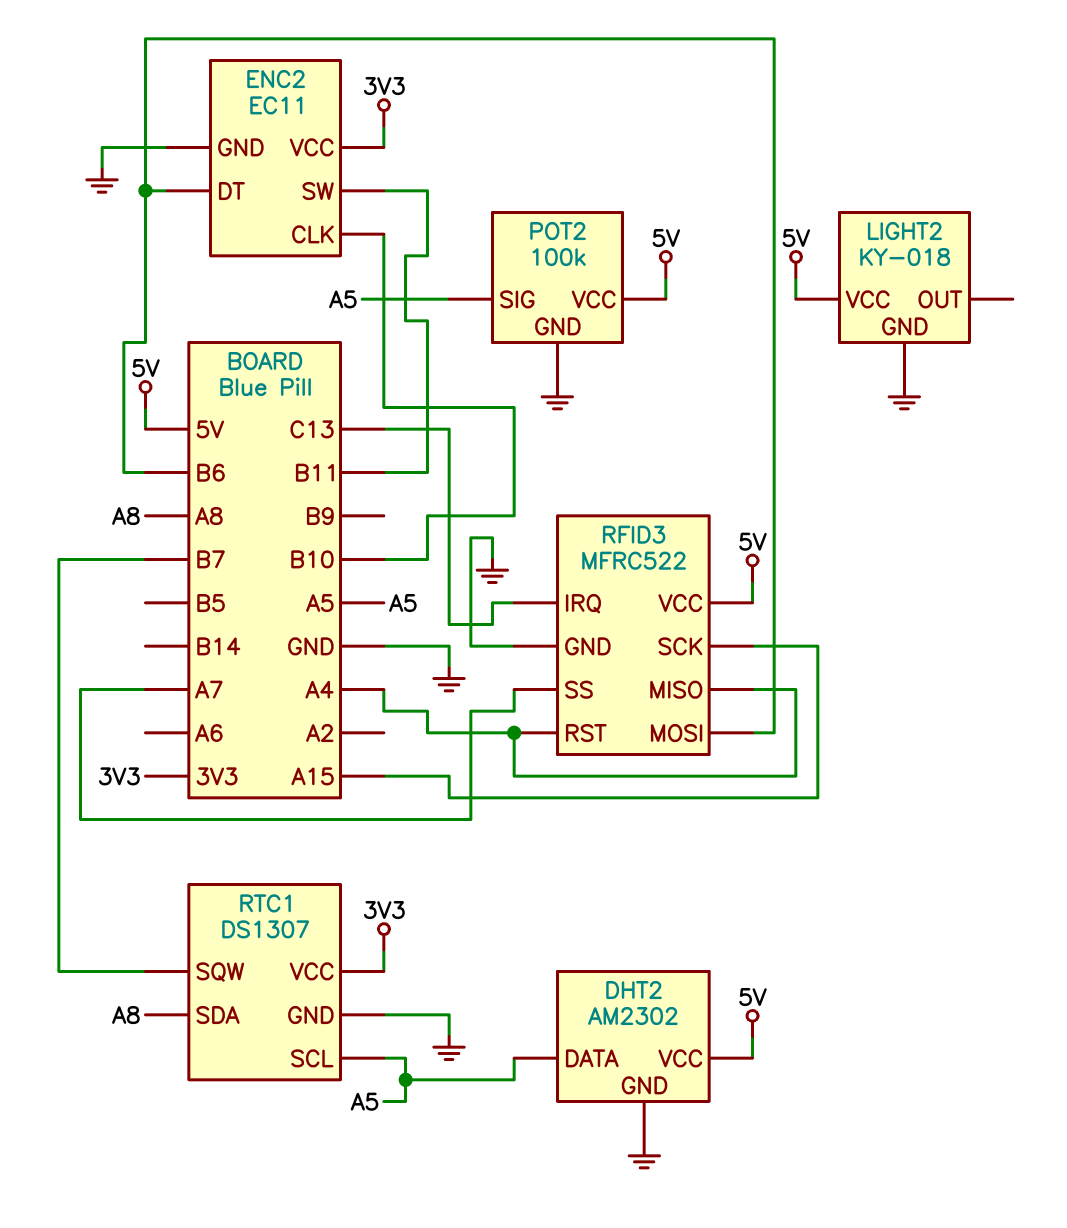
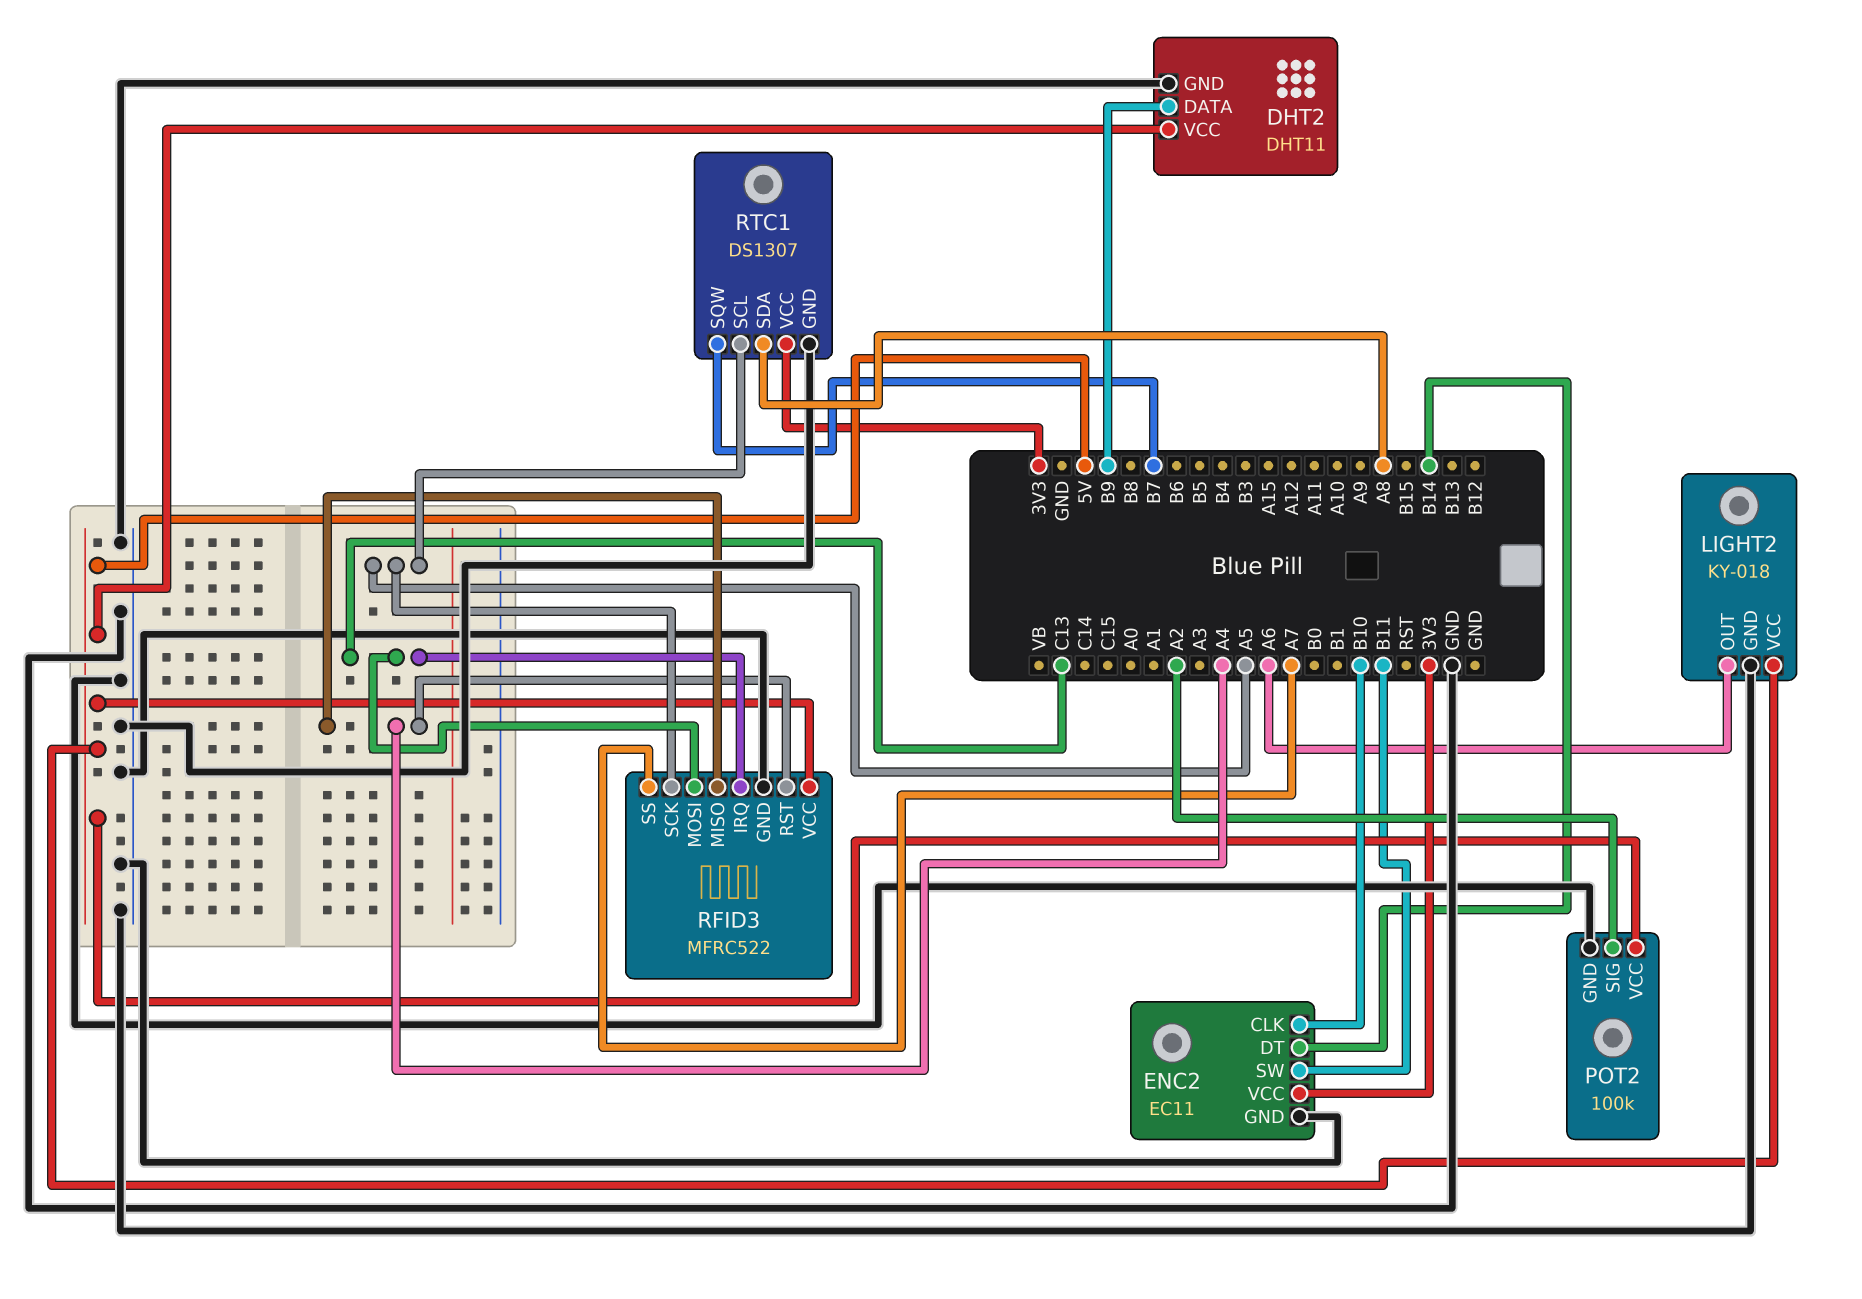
DHT2: AM2302 -> DHT11
DHT2 pin DATA: A5 -> B9
ENC2 pin DT: B6 -> B14
LIGHT2 pin OUT: none -> A6
POT2 pin SIG: A5 -> A2
RFID3 pin MOSI: B6 -> C13
RFID3 pin SCK: A15 -> A5

